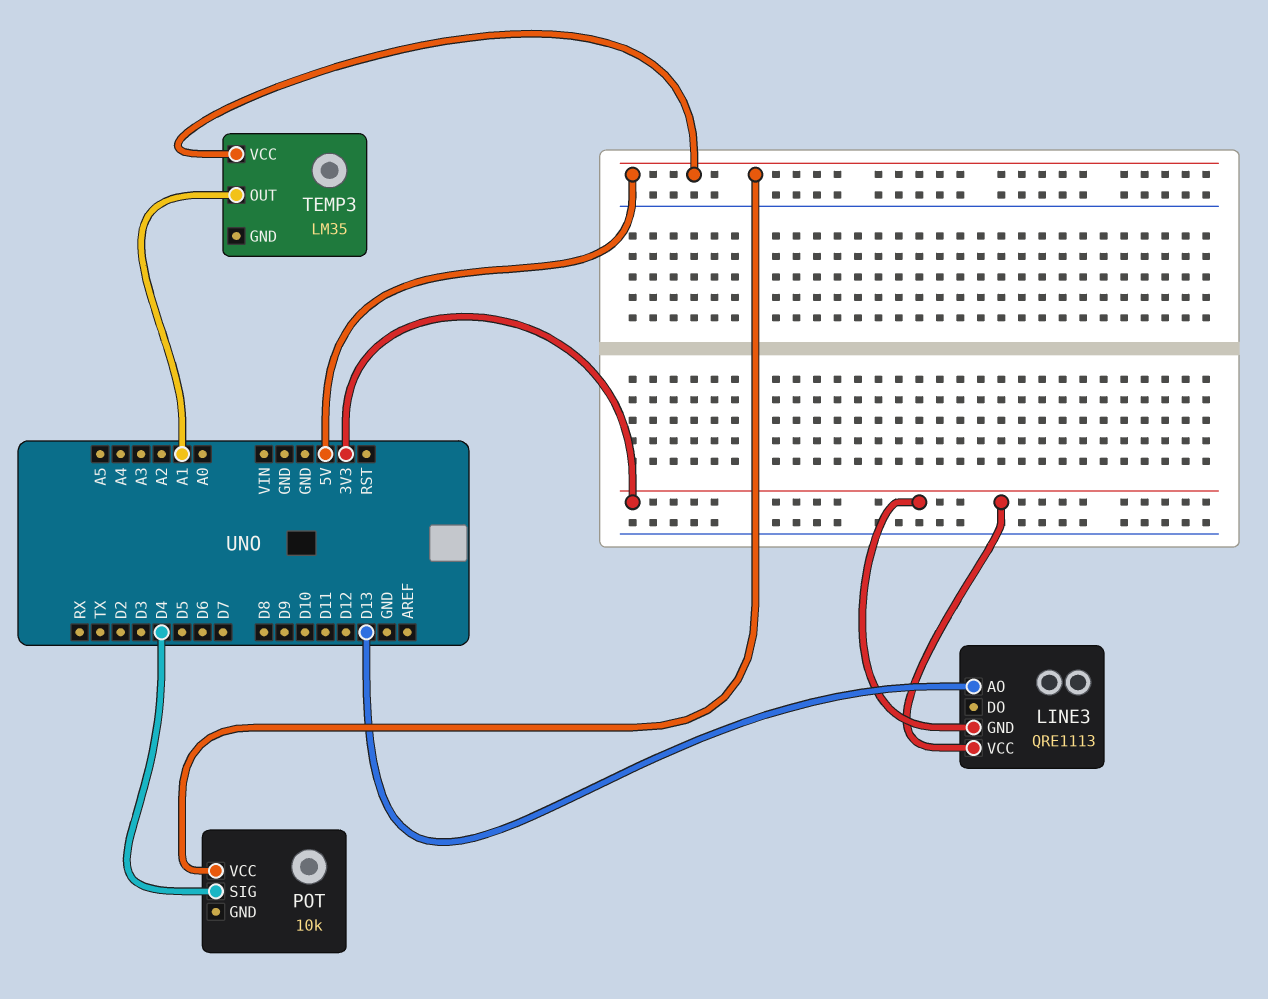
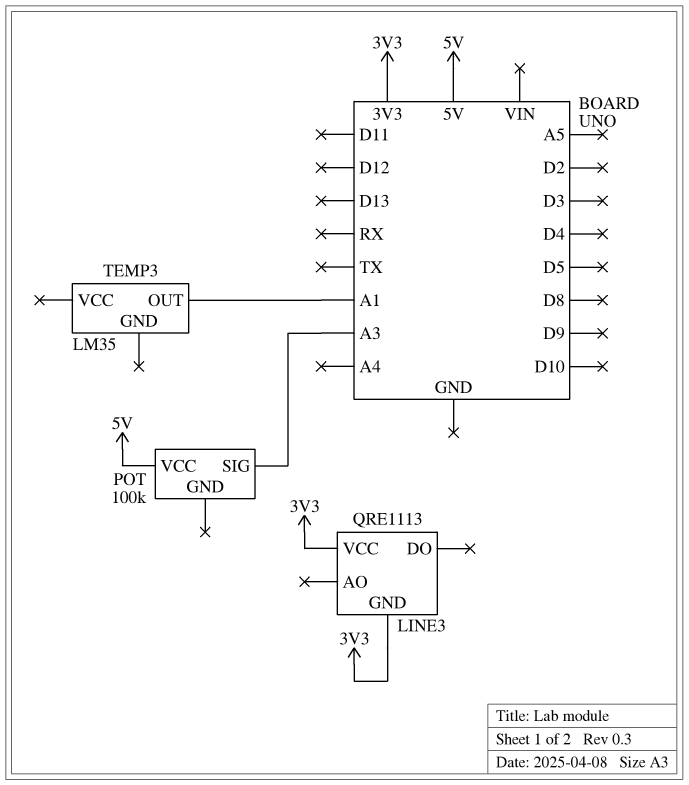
LINE3 pin AO: D13 -> none
POT: 10k -> 100k
POT pin SIG: D4 -> A3
TEMP3 pin VCC: 5V -> none

